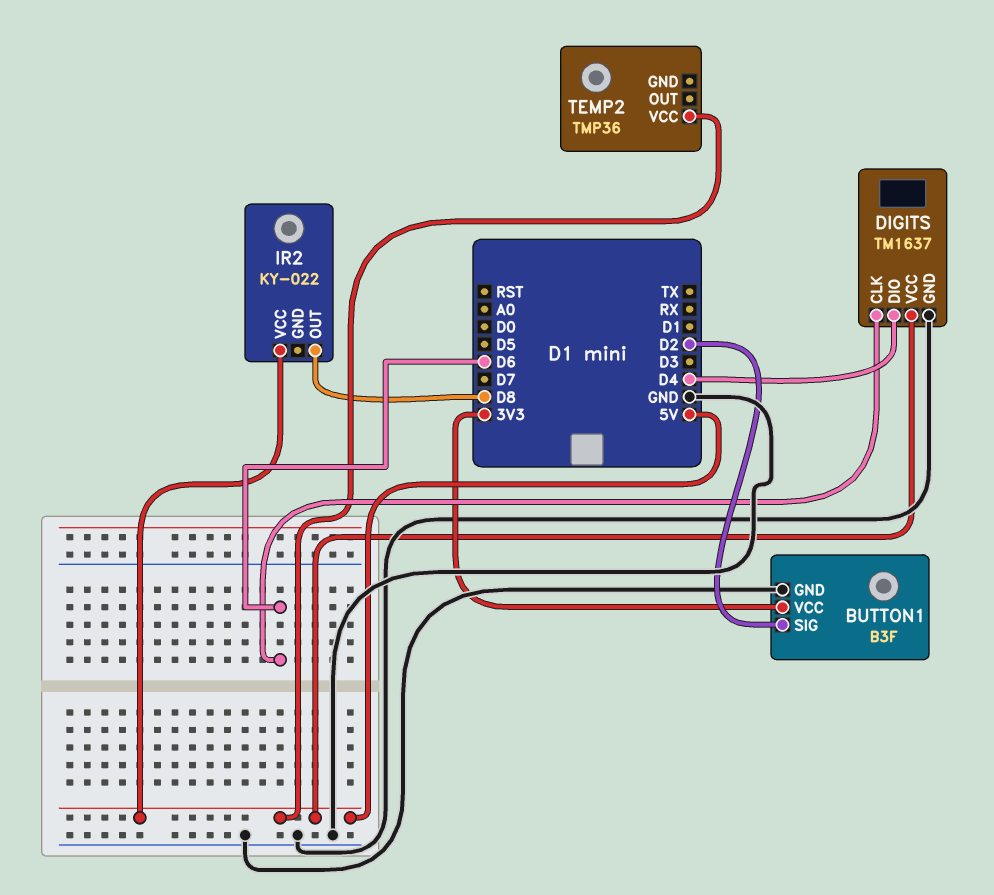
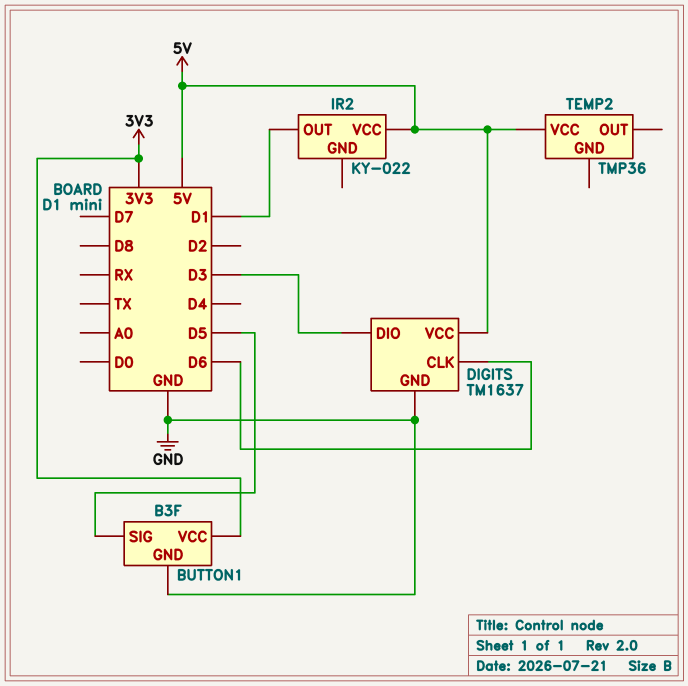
BUTTON1 pin SIG: D2 -> D5
DIGITS pin DIO: D4 -> D3
IR2 pin OUT: D8 -> D1

